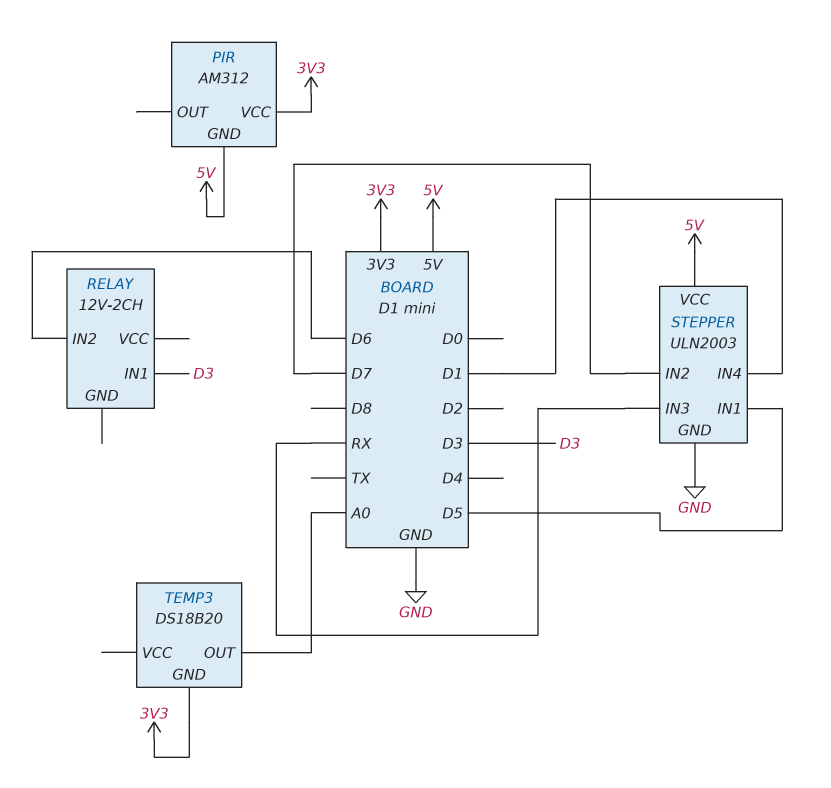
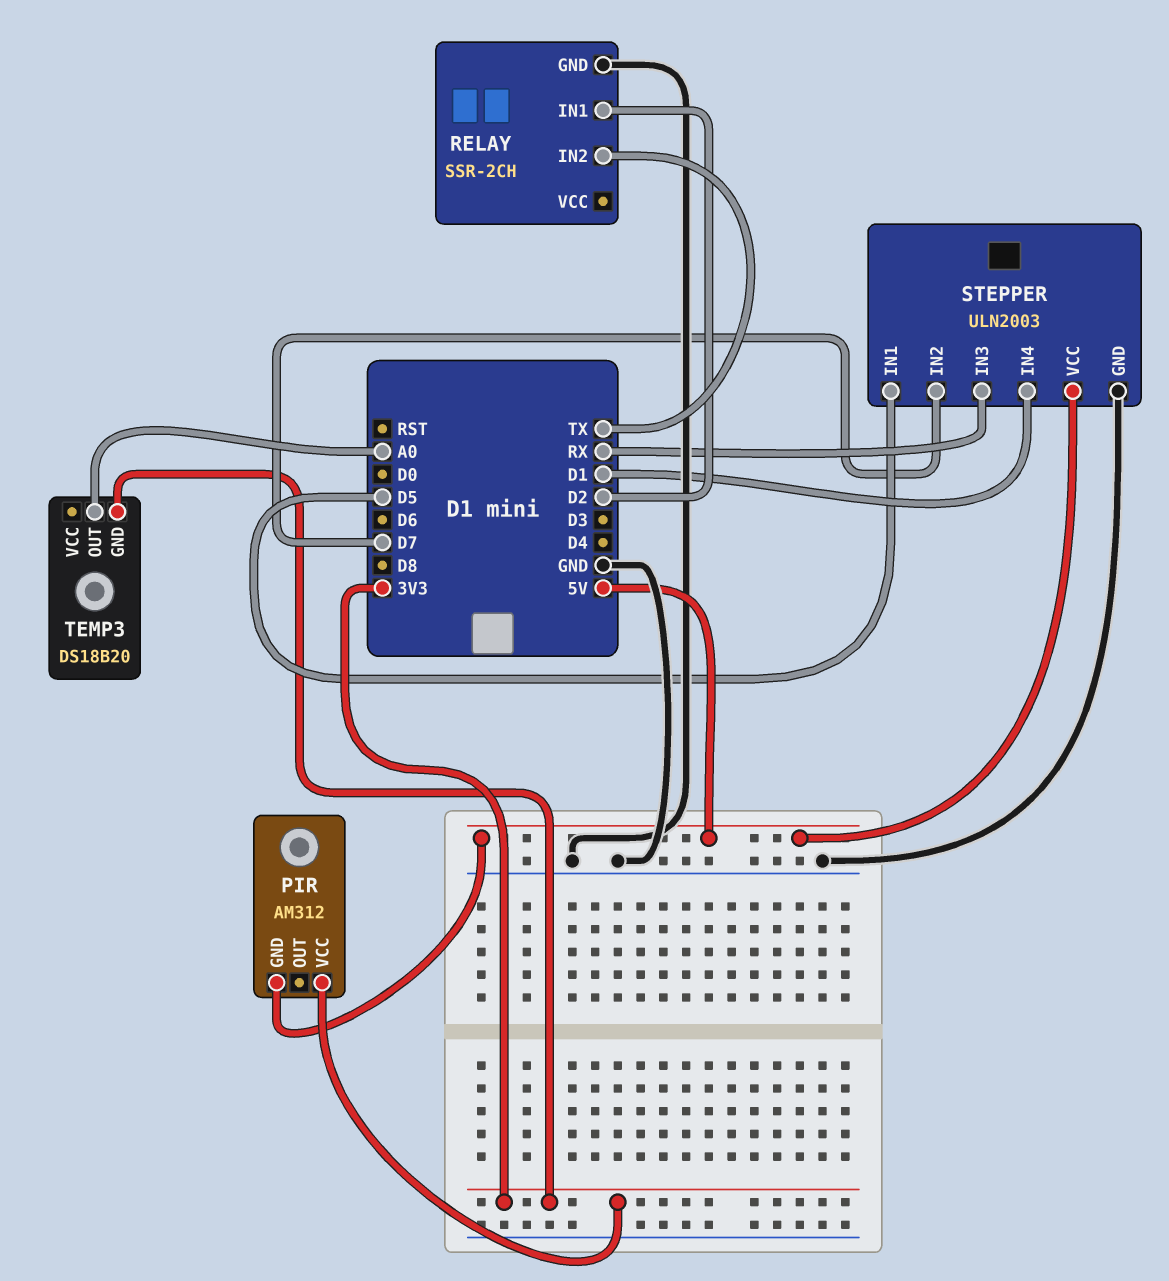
RELAY: 12V-2CH -> SSR-2CH
RELAY pin GND: none -> GND
RELAY pin IN1: D3 -> D2
RELAY pin IN2: D6 -> TX

